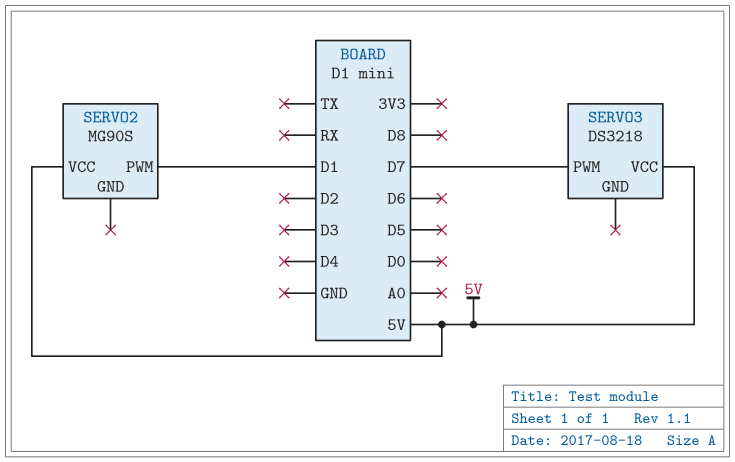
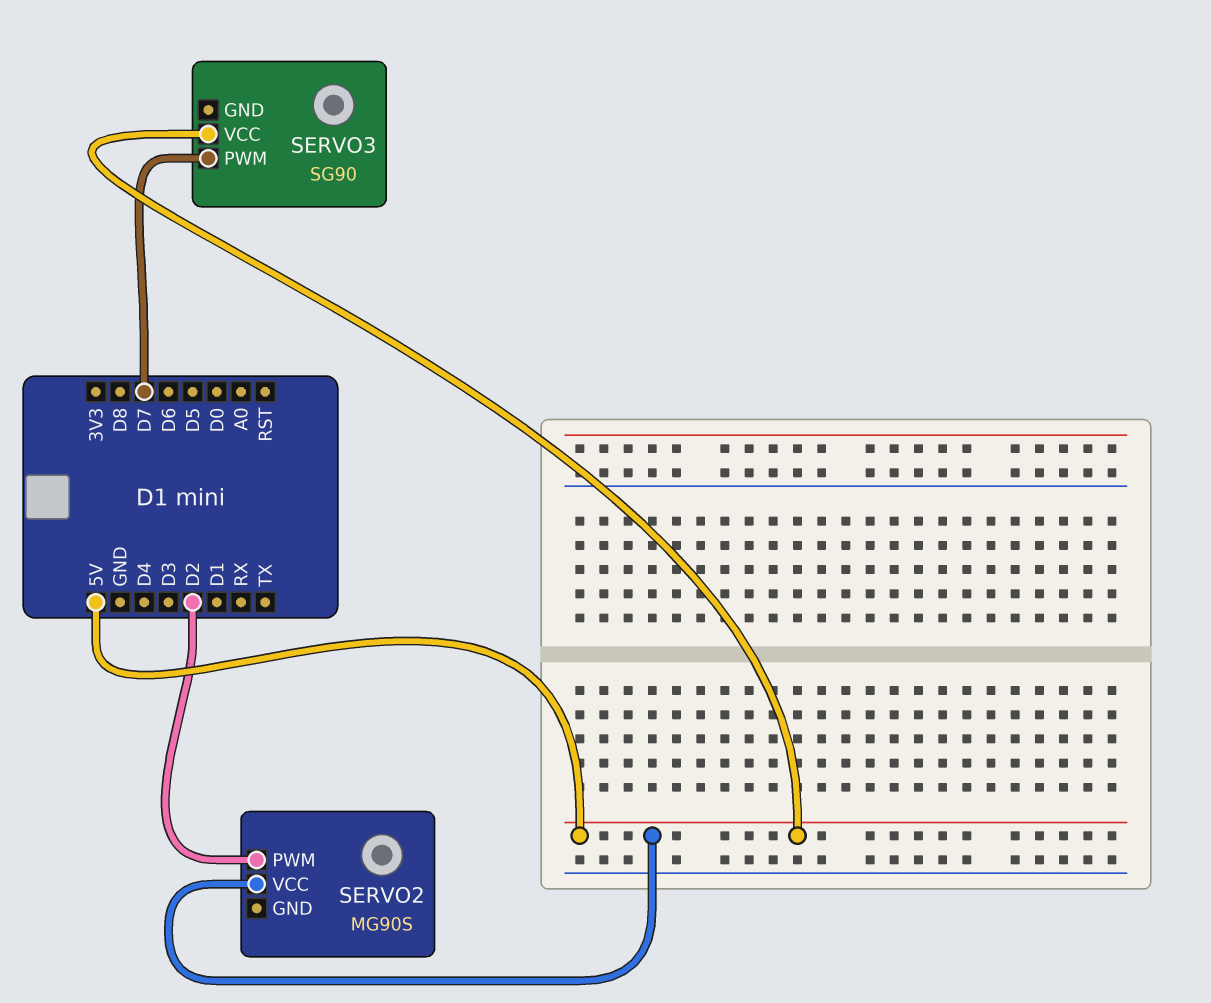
SERVO2 pin PWM: D1 -> D2
SERVO3: DS3218 -> SG90

